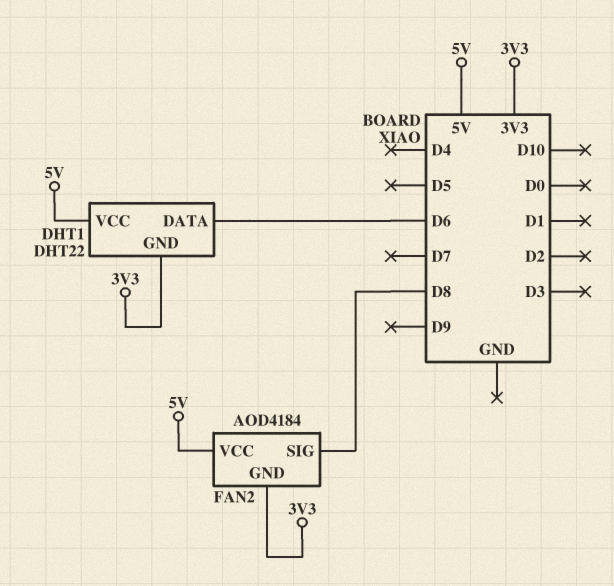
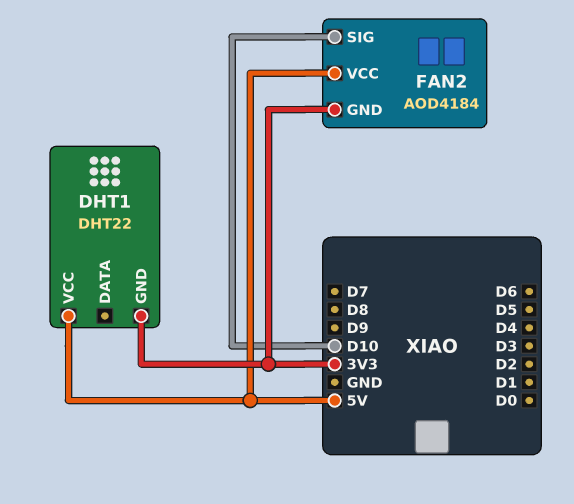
DHT1 pin DATA: D6 -> none
FAN2 pin SIG: D8 -> D10

